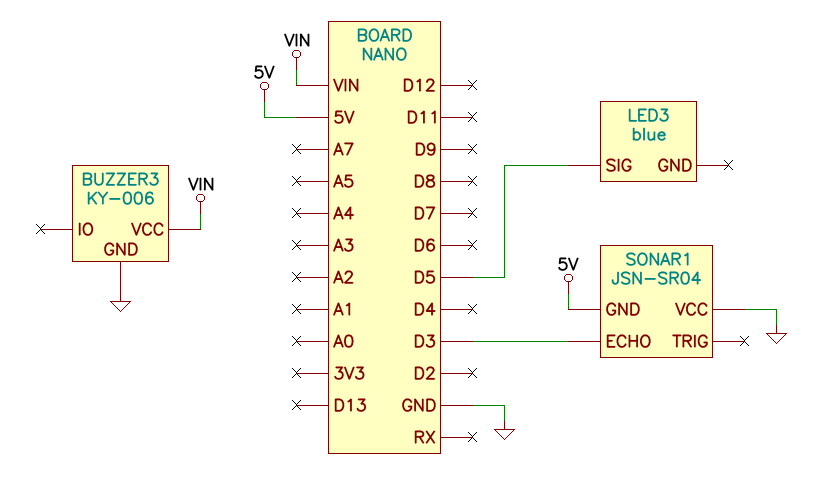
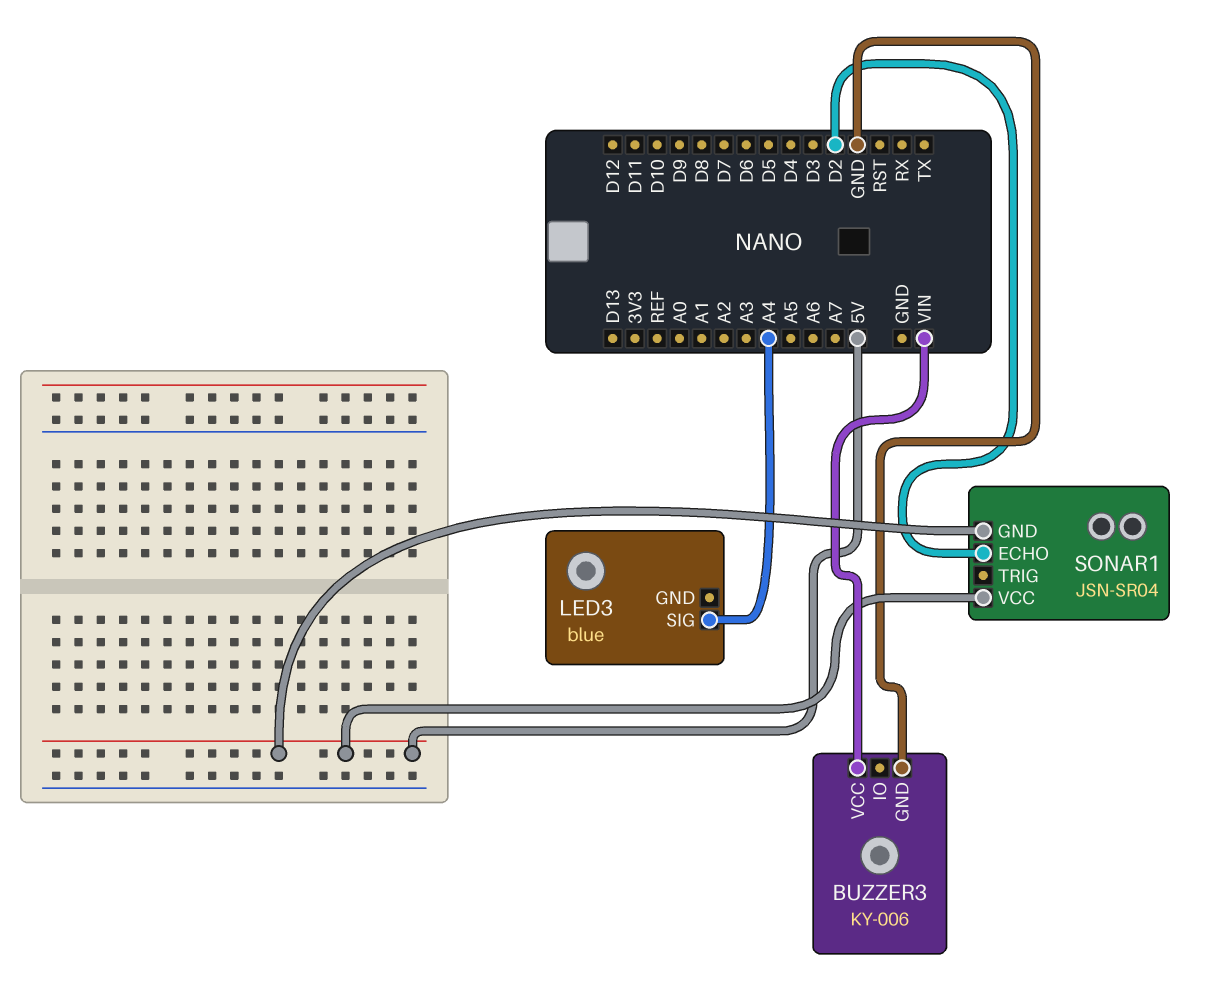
LED3 pin SIG: D5 -> A4
SONAR1 pin ECHO: D3 -> D2
SONAR1 pin VCC: GND -> 5V

